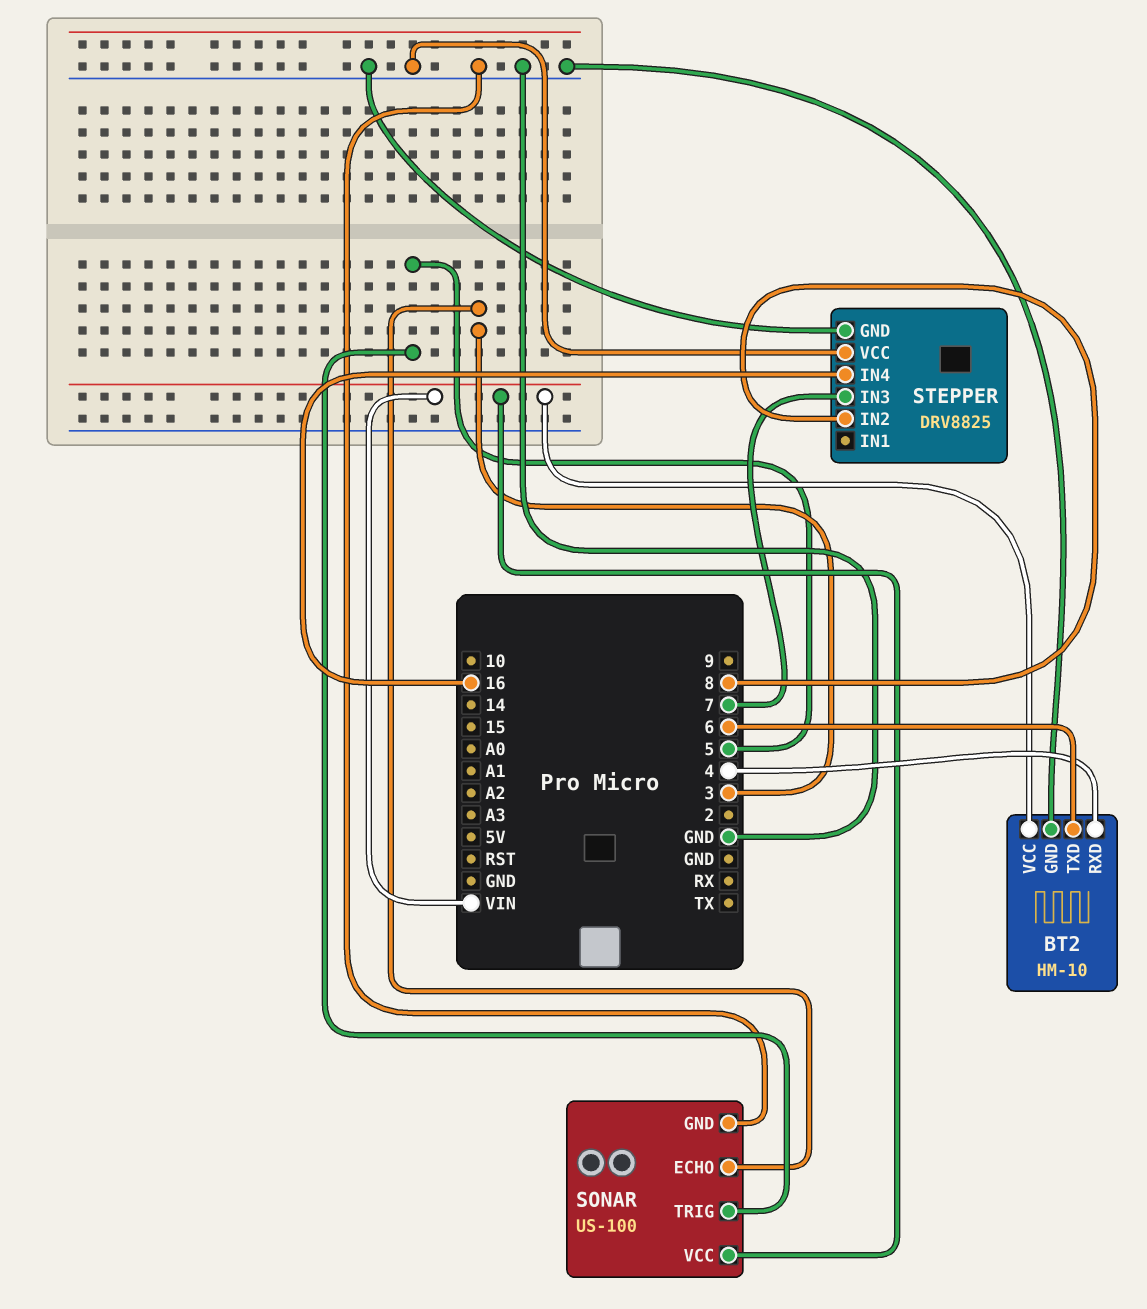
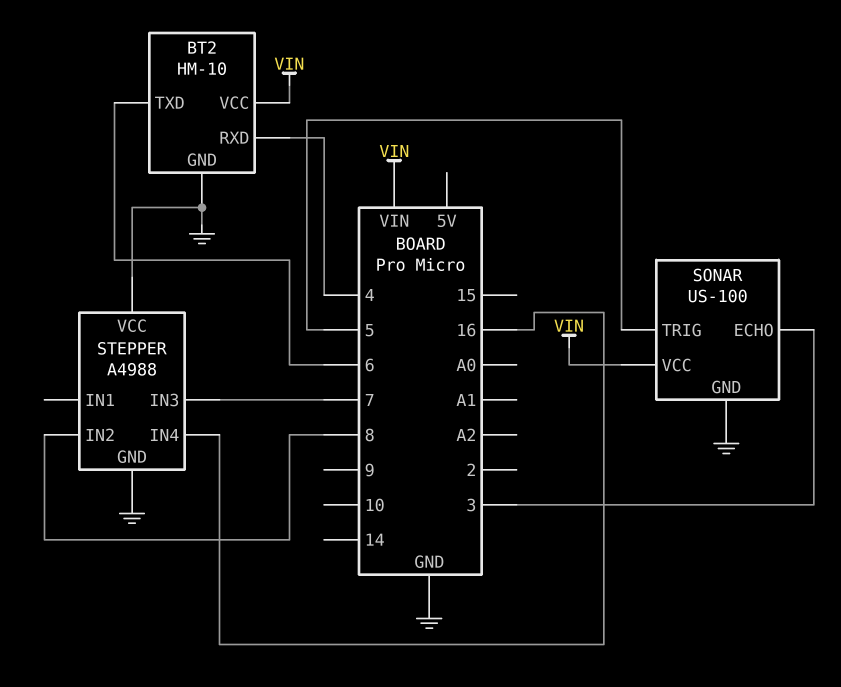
STEPPER: DRV8825 -> A4988

